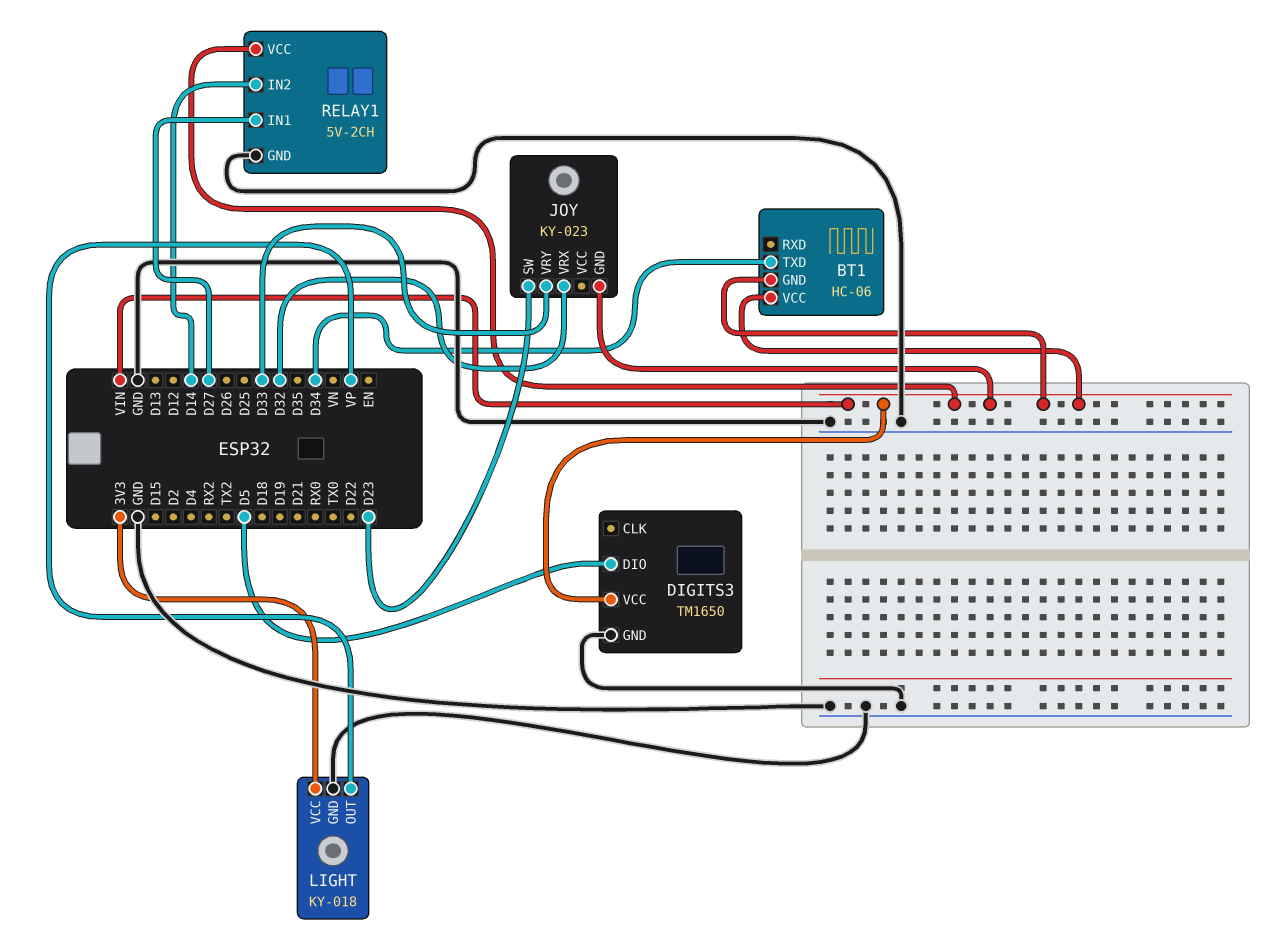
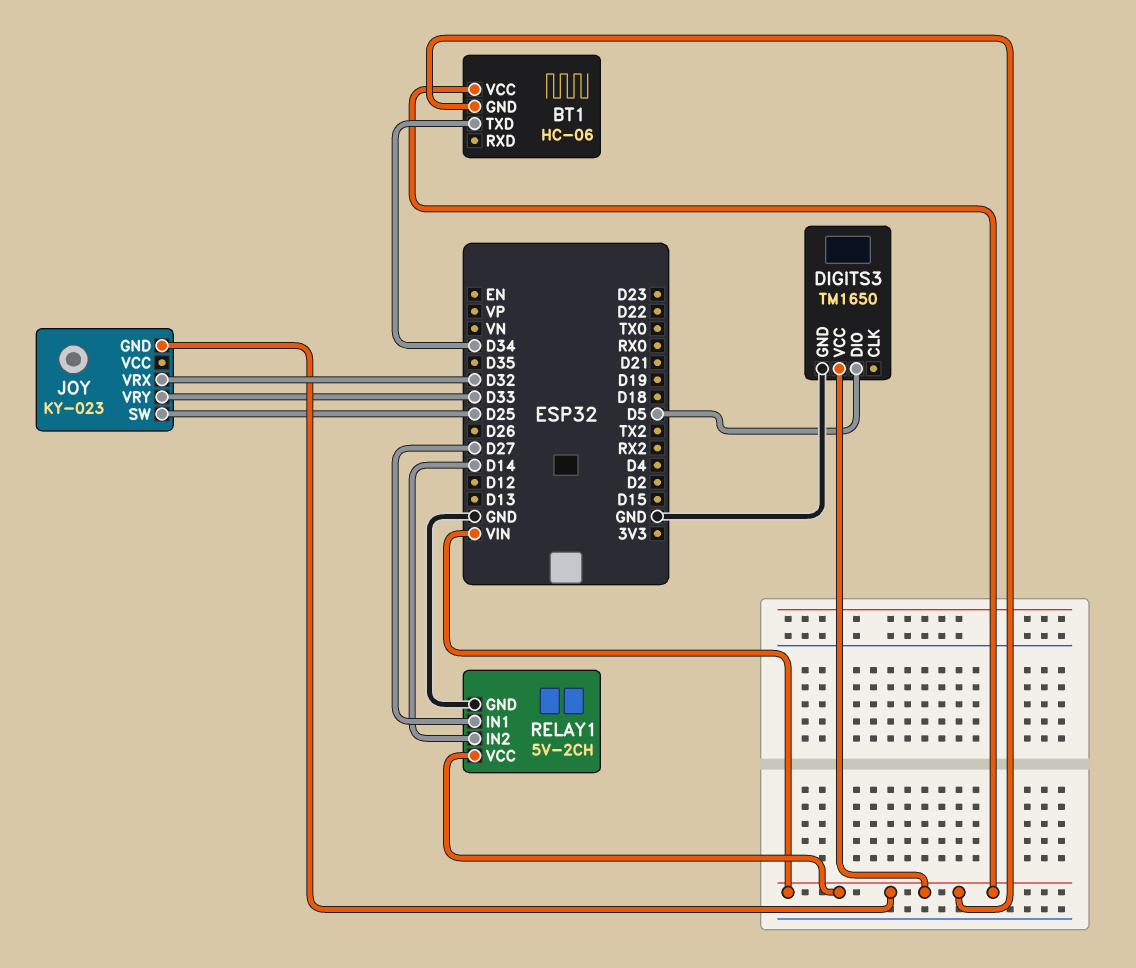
JOY pin SW: D23 -> D25
LIGHT: KY-018 -> none
LIGHT pin GND: GND -> none
LIGHT pin OUT: VP -> none
LIGHT pin VCC: 3V3 -> none

